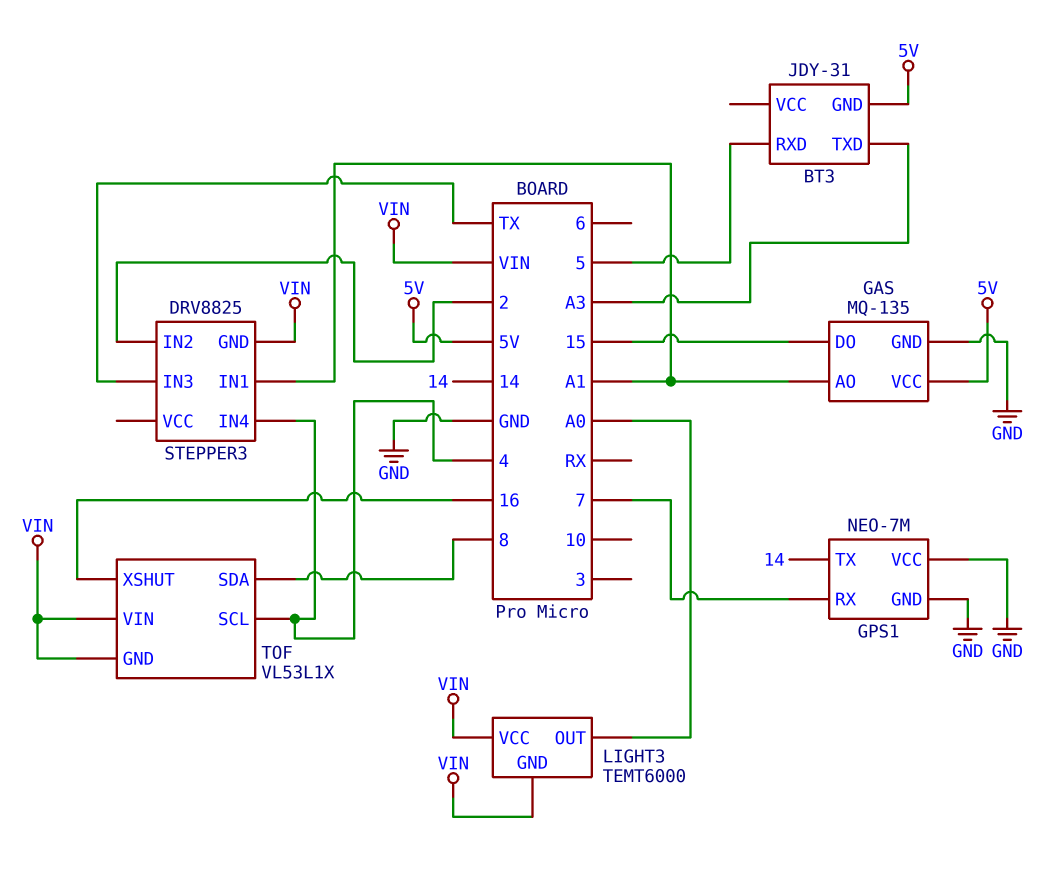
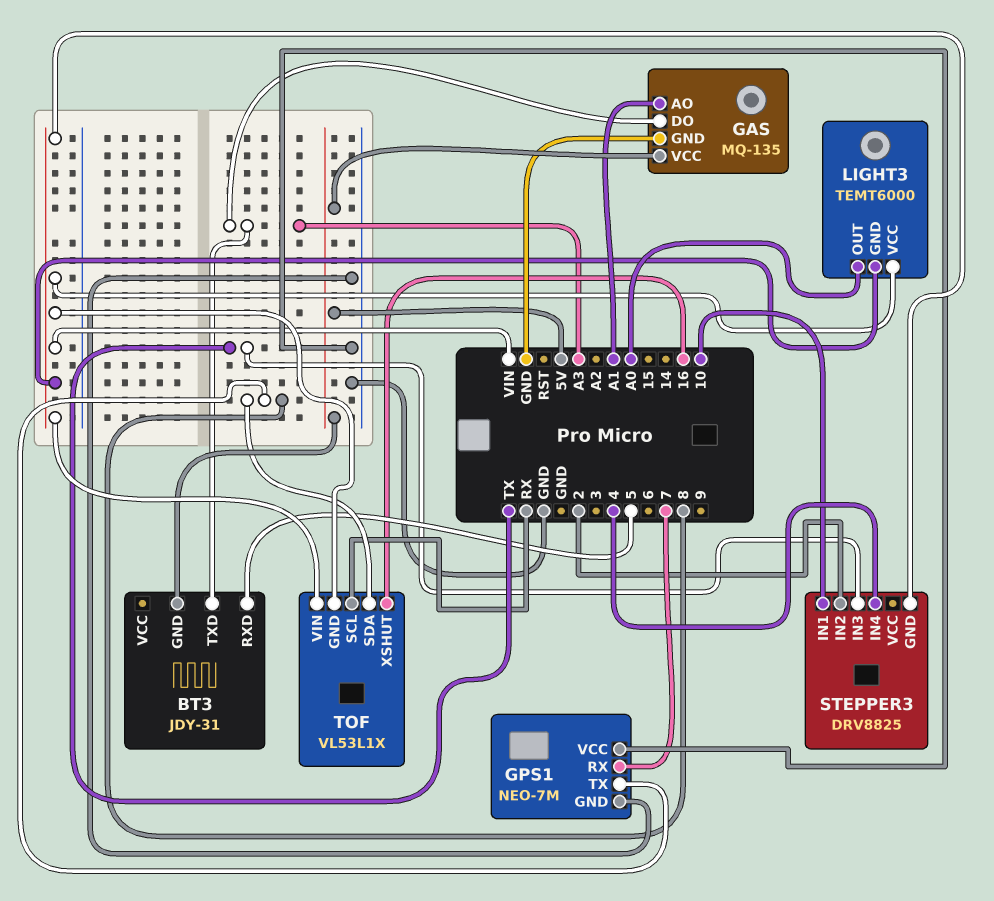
GAS pin DO: 15 -> A3
GPS1 pin TX: 14 -> 8
STEPPER3 pin IN1: A1 -> 10
TOF pin SCL: 4 -> RX

